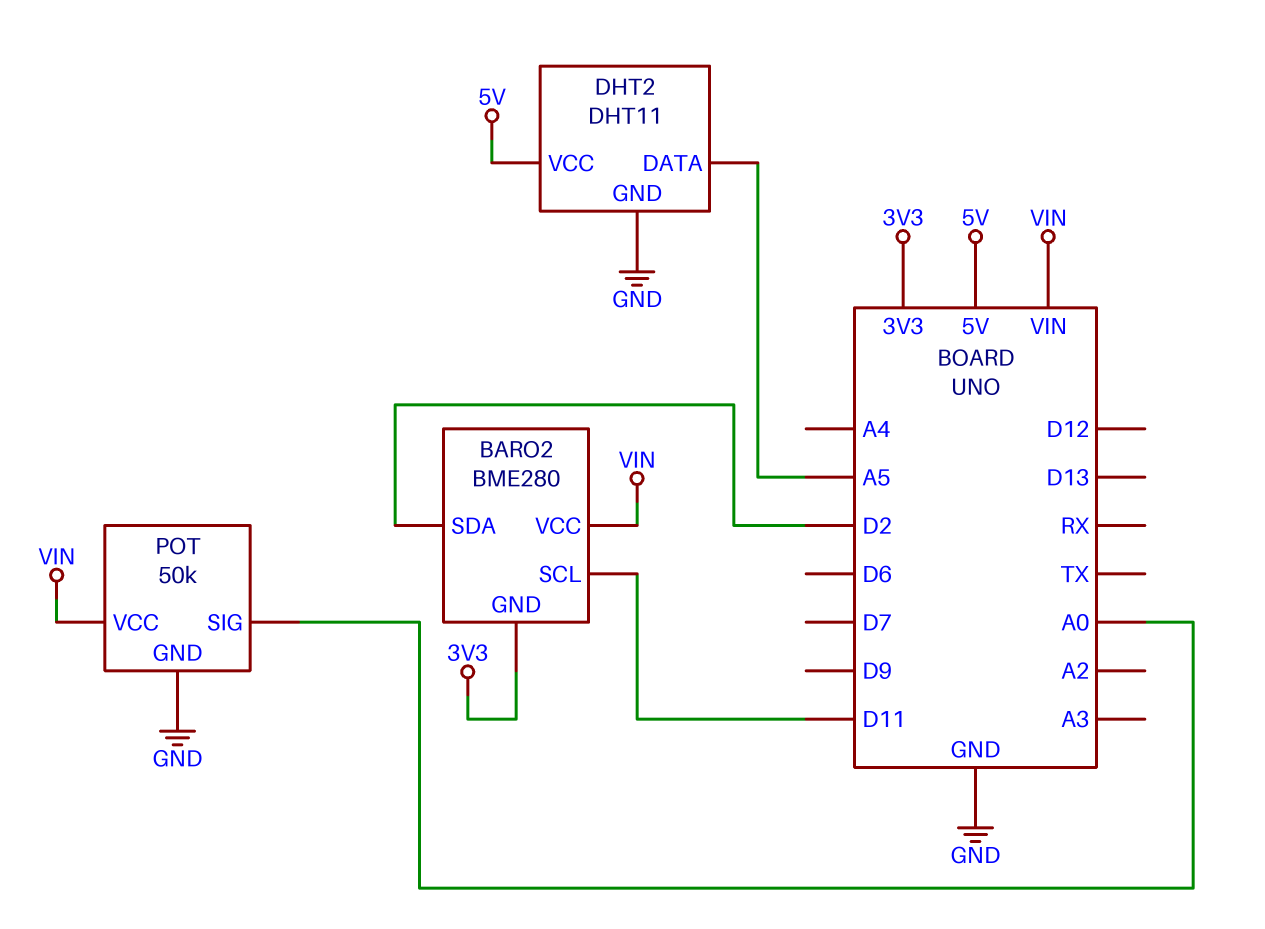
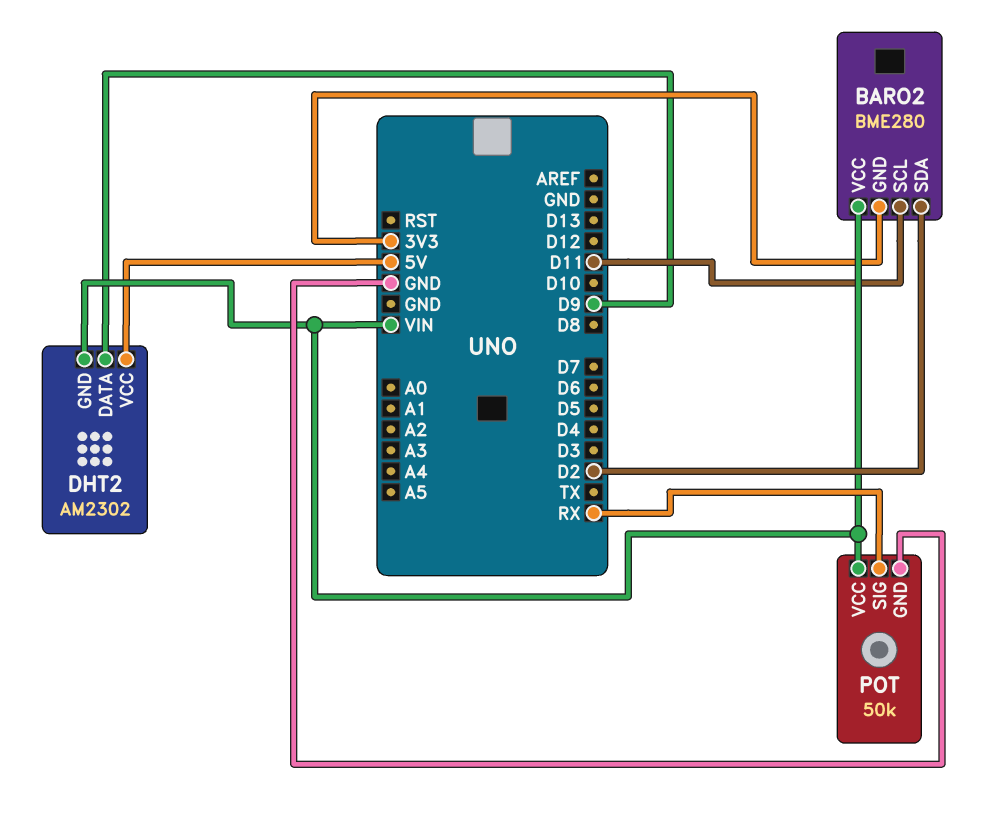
DHT2: DHT11 -> AM2302
DHT2 pin DATA: A5 -> D9
DHT2 pin GND: GND -> VIN
POT pin SIG: A0 -> RX

